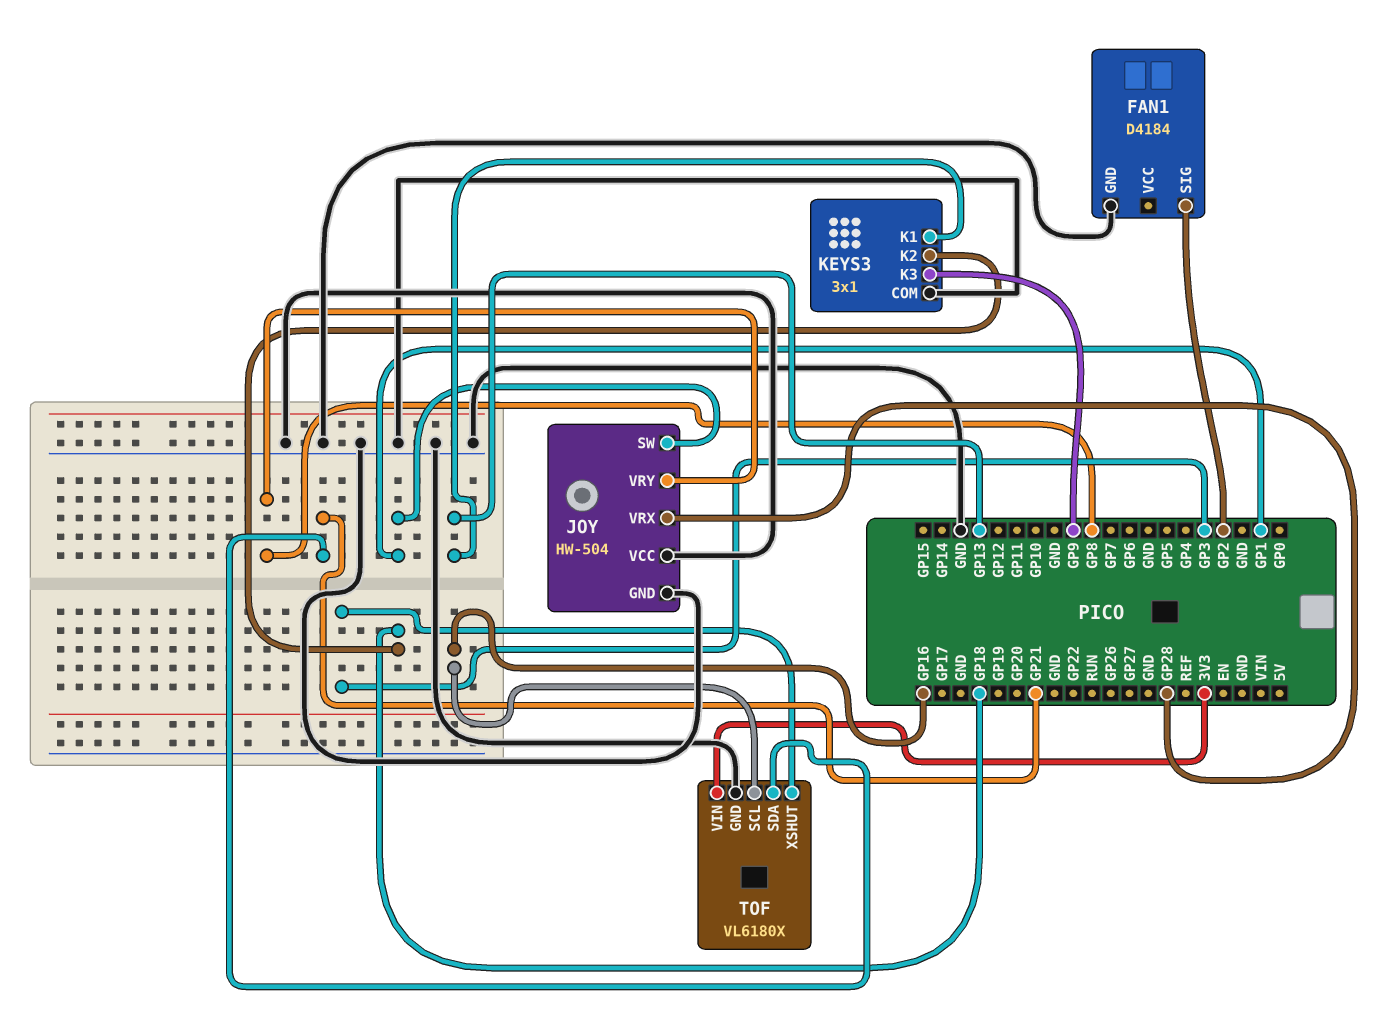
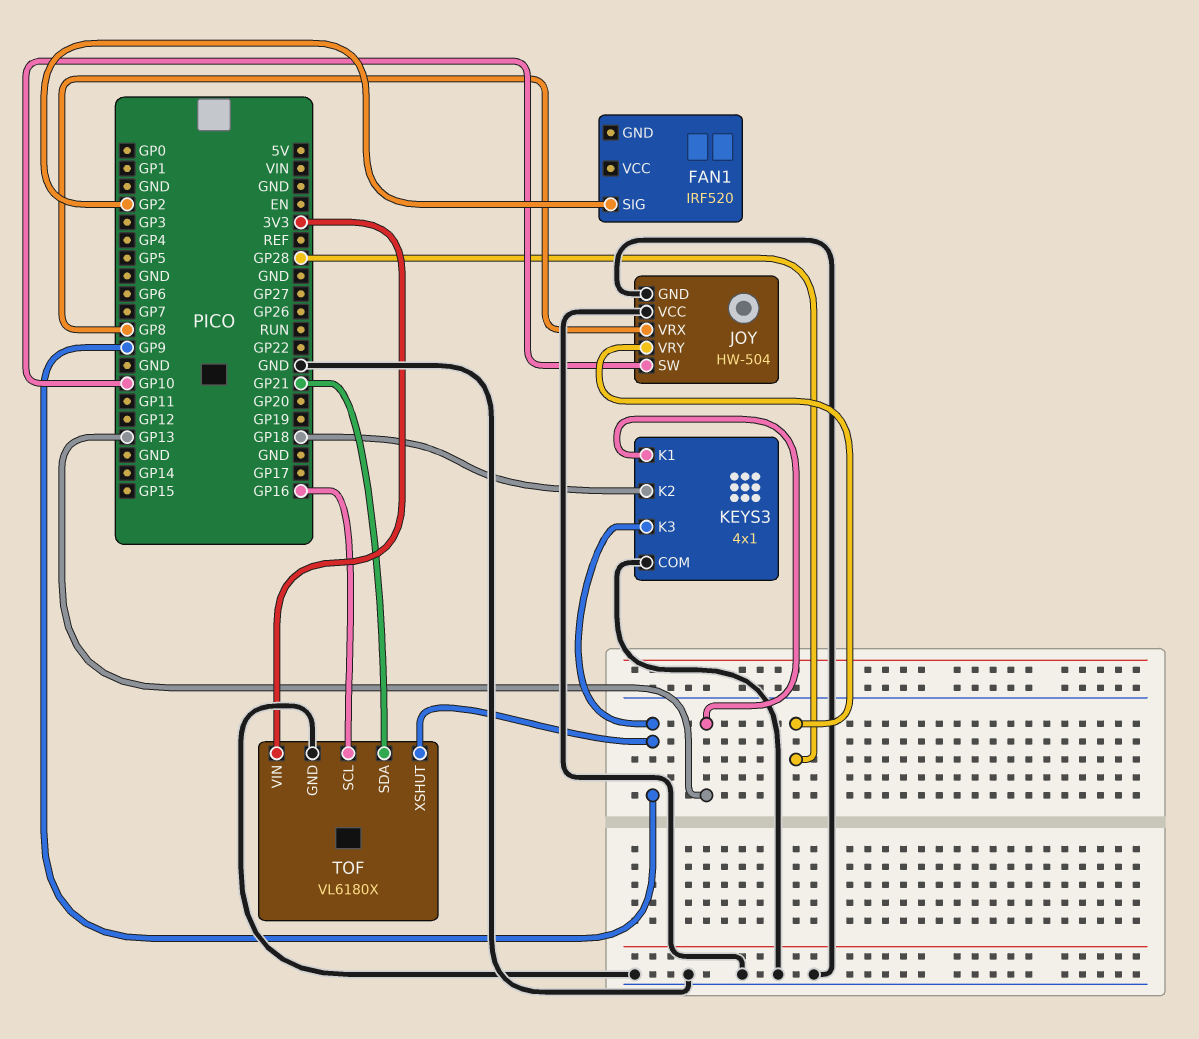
FAN1: D4184 -> IRF520
FAN1 pin GND: GND -> none
JOY pin SW: GP1 -> GP10
JOY pin VRX: GP28 -> GP8
JOY pin VRY: GP8 -> GP28
KEYS3: 3x1 -> 4x1
TOF pin XSHUT: GP3 -> GP9

